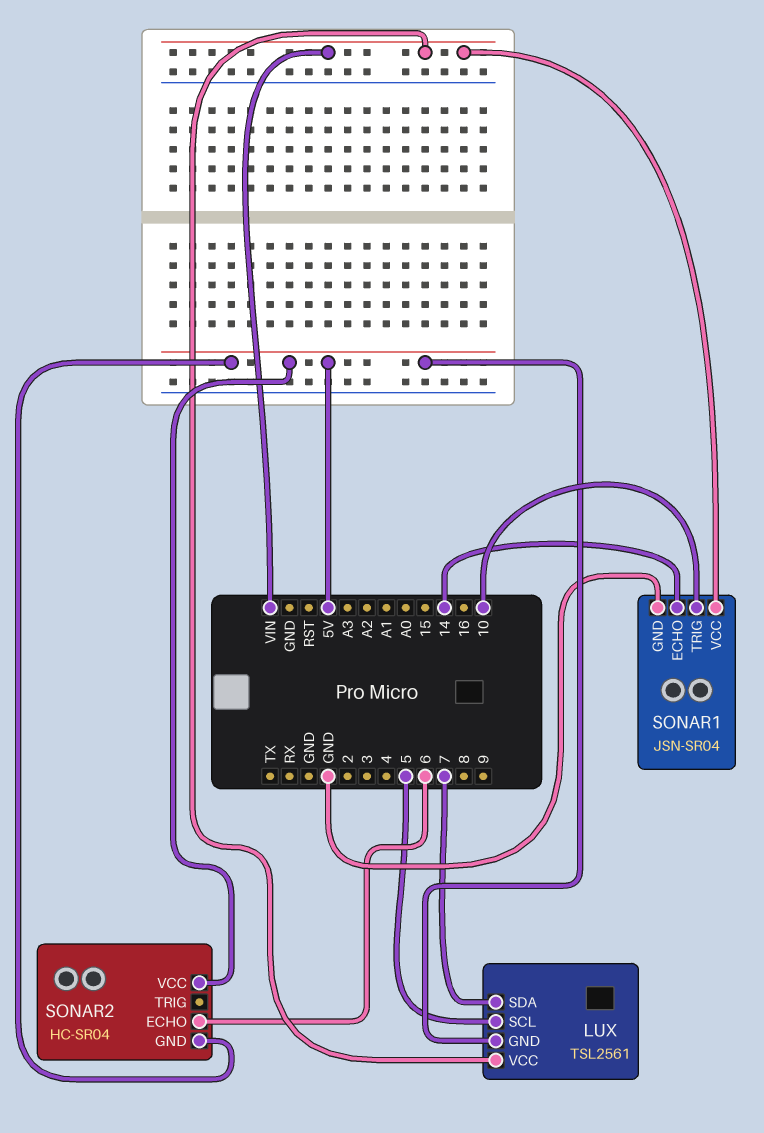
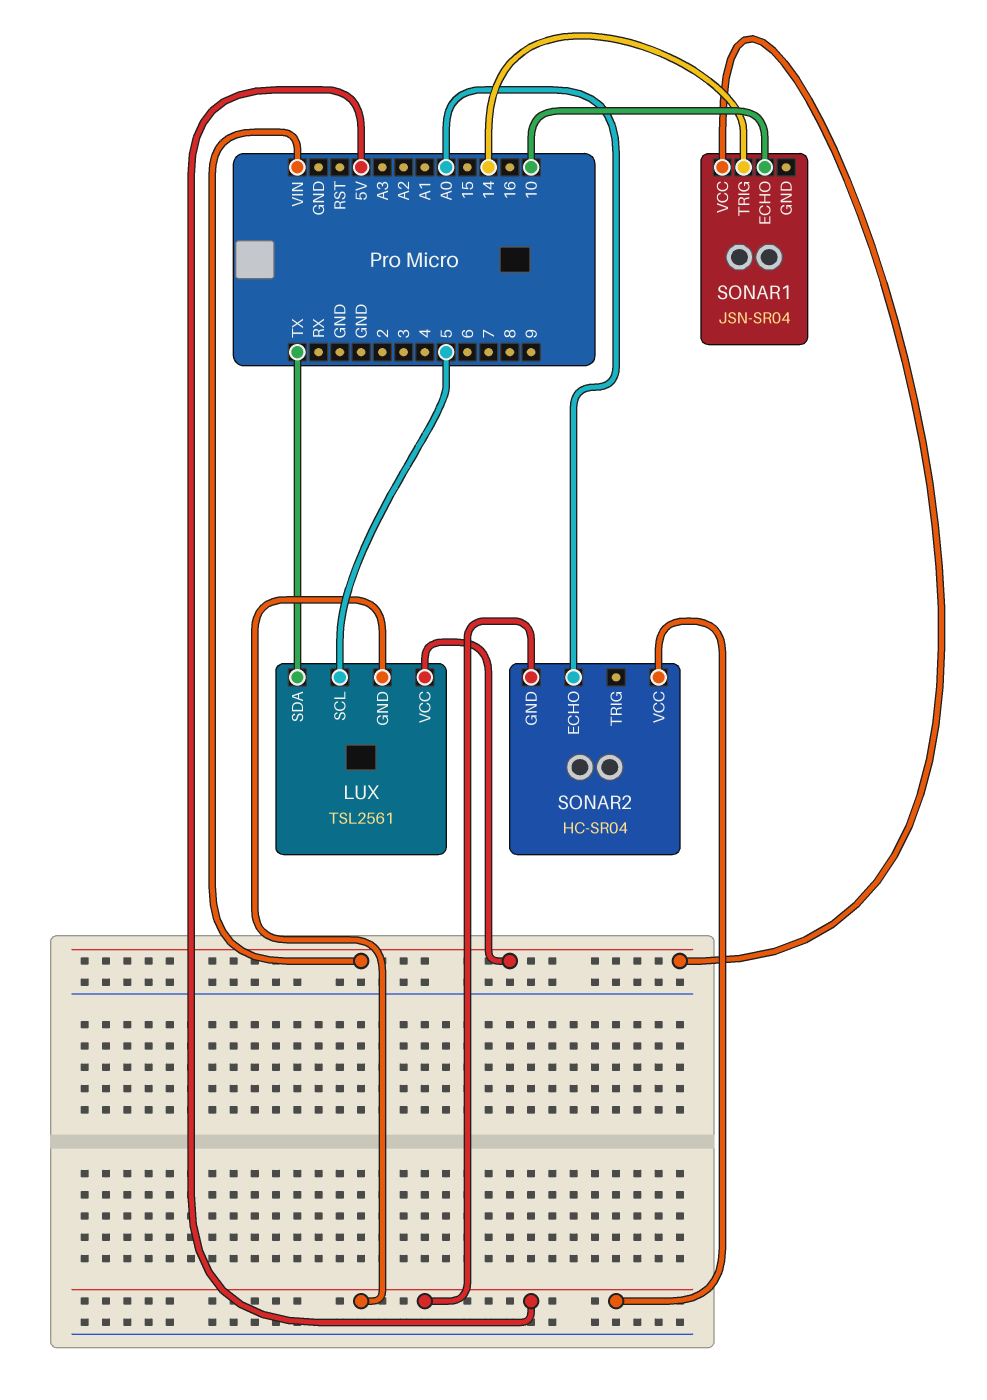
LUX pin SDA: 7 -> TX
SONAR1 pin ECHO: 14 -> 10
SONAR1 pin GND: GND -> none
SONAR1 pin TRIG: 10 -> 14
SONAR2 pin ECHO: 6 -> A0

